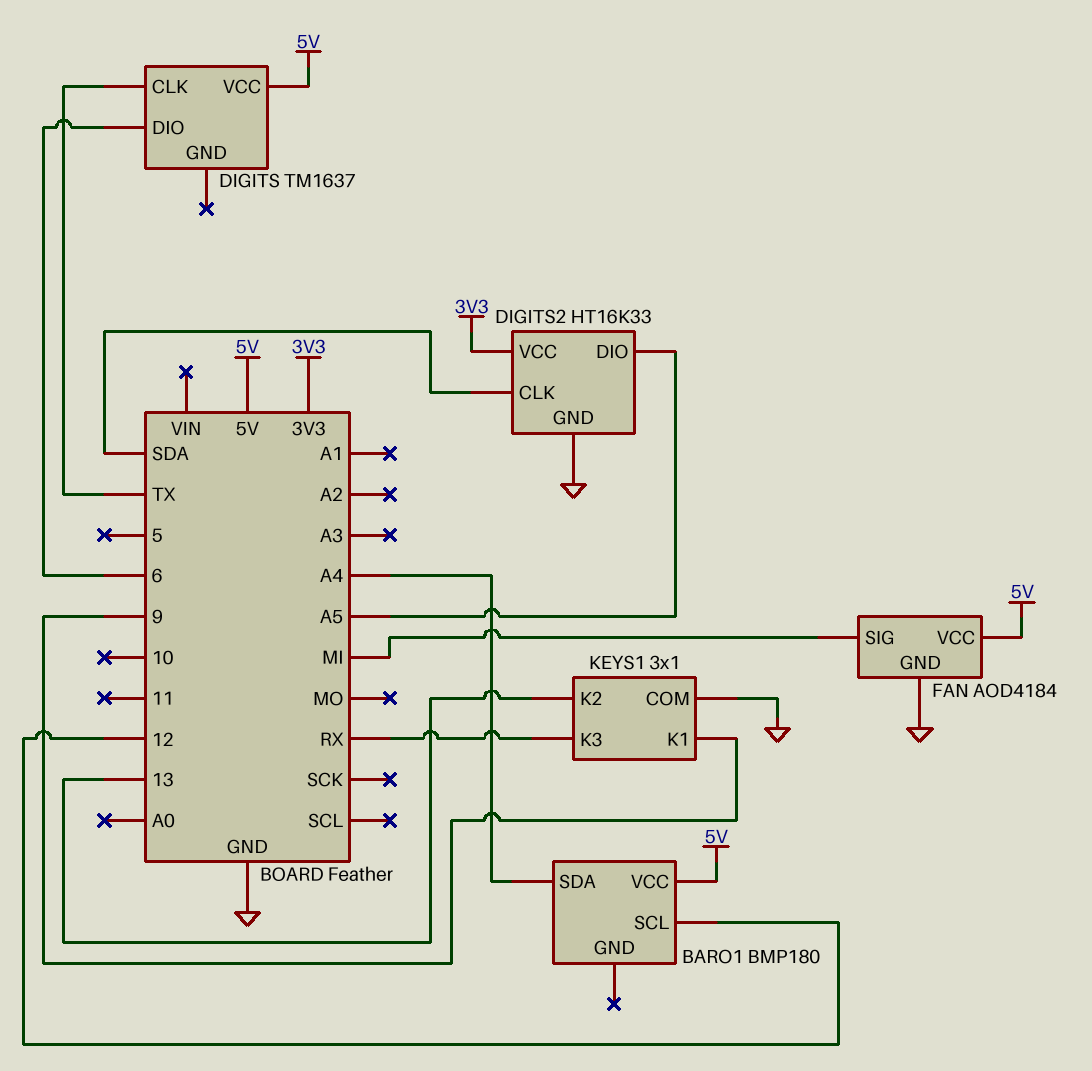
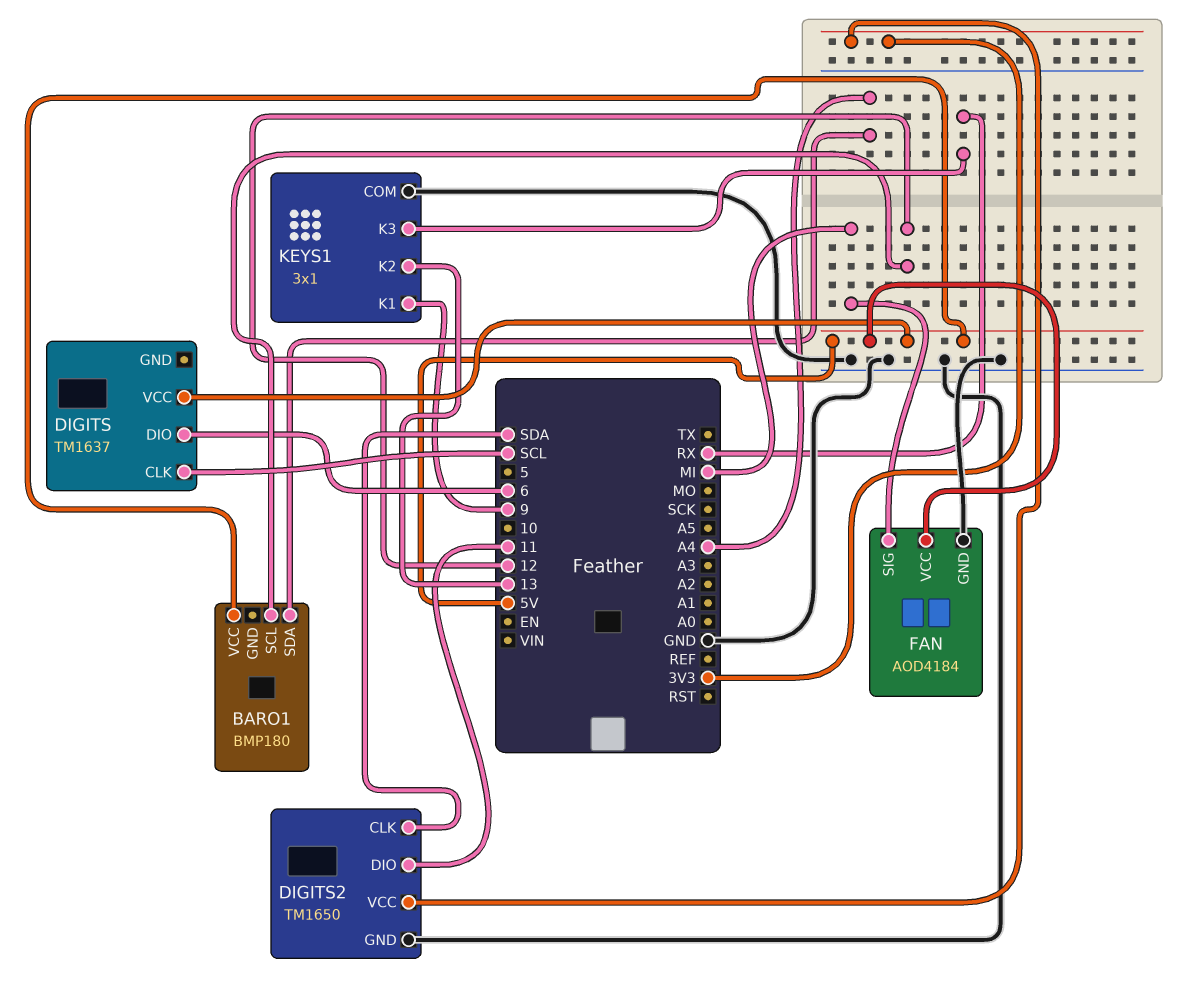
DIGITS pin CLK: TX -> SCL
DIGITS2: HT16K33 -> TM1650
DIGITS2 pin DIO: A5 -> 11

